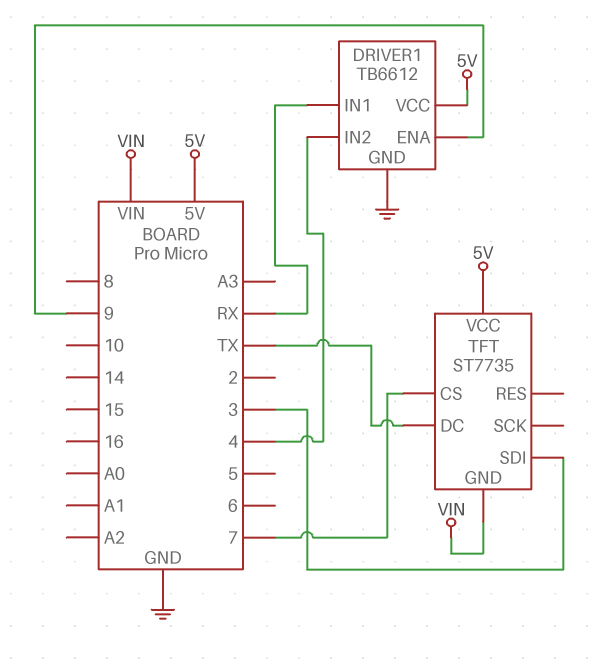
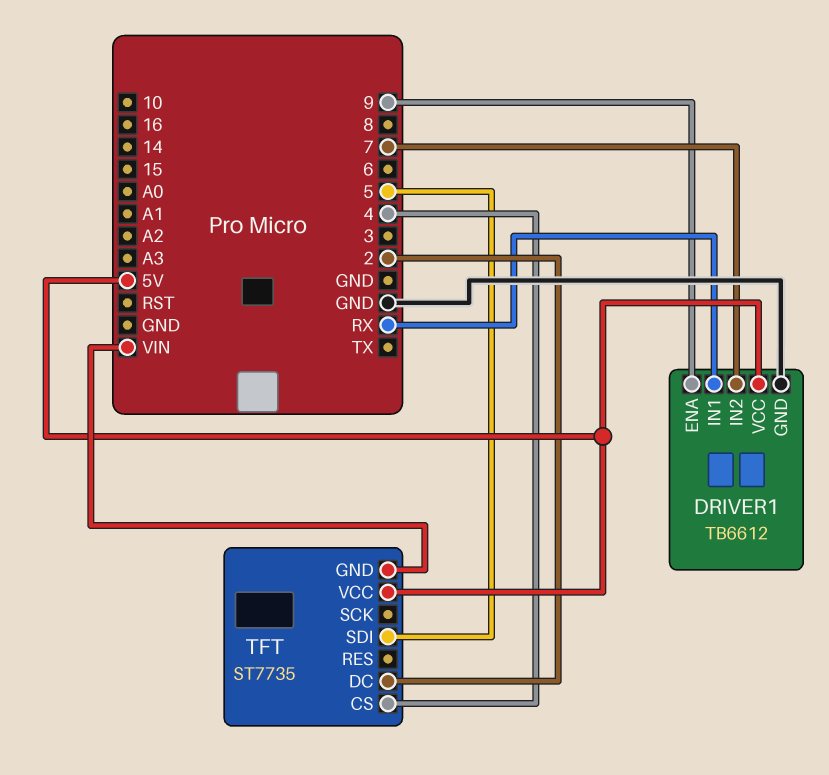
DRIVER1 pin IN2: 4 -> 7
TFT pin CS: 7 -> 4
TFT pin DC: TX -> 2
TFT pin SDI: 3 -> 5

